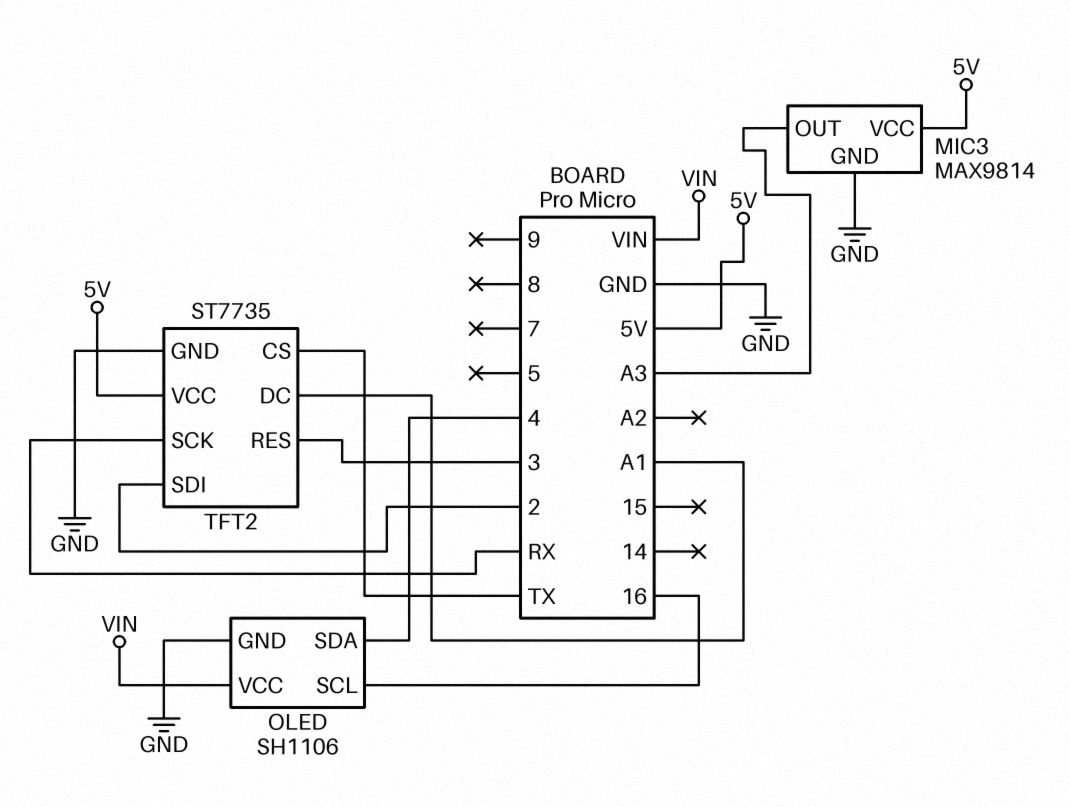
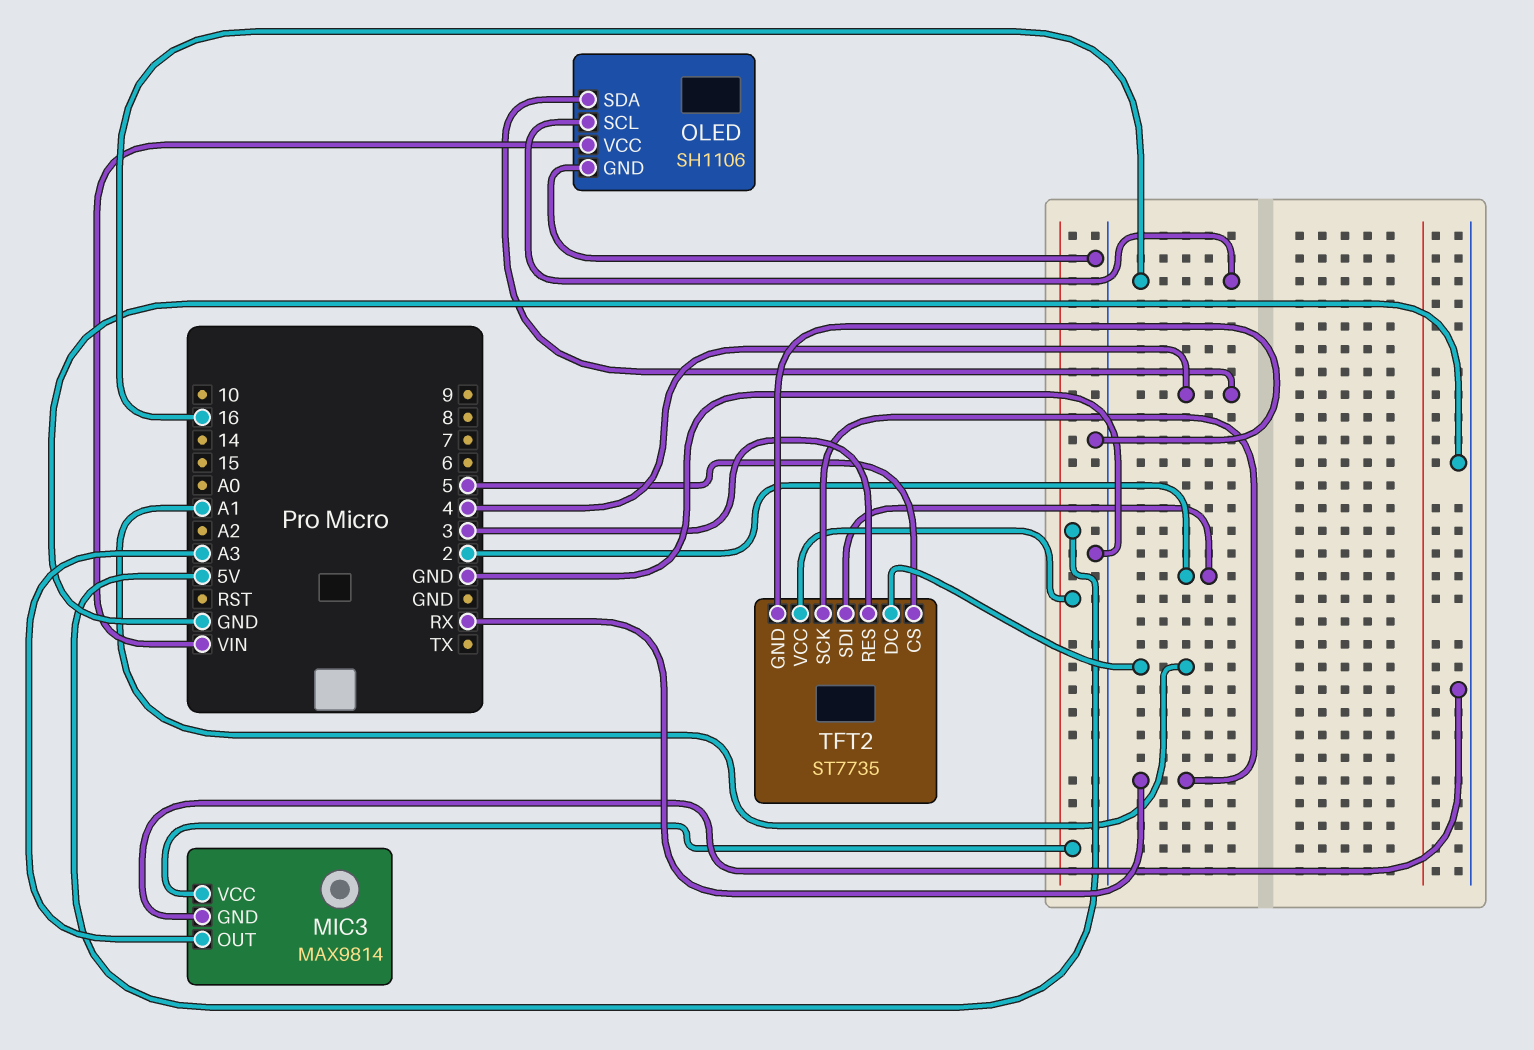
TFT2 pin CS: TX -> 5

